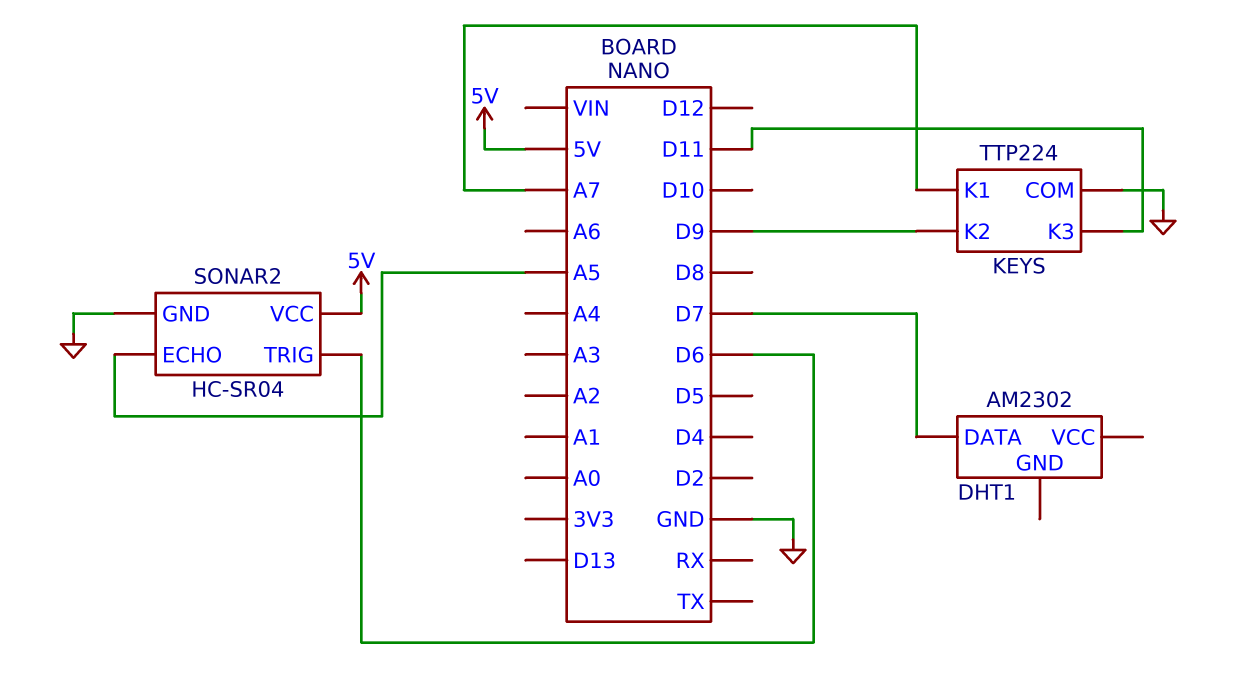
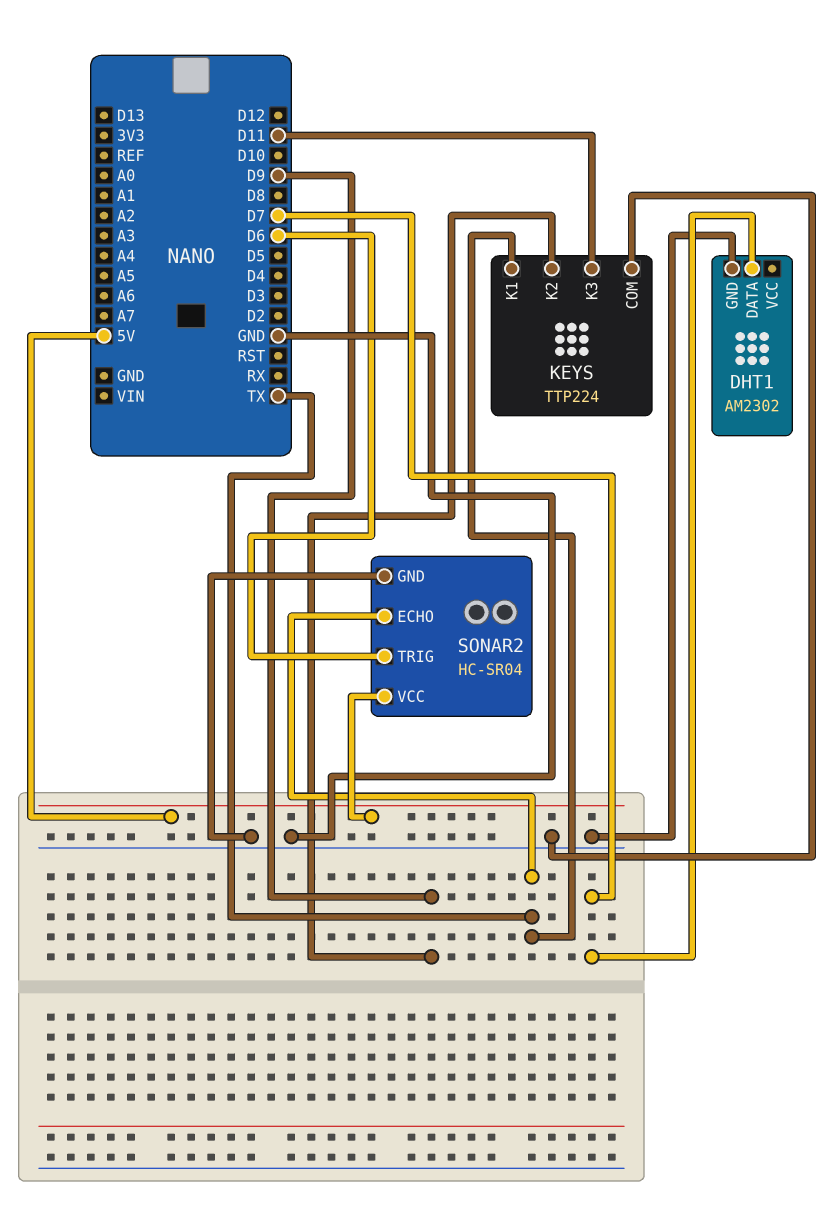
DHT1 pin GND: none -> GND
KEYS pin K1: A7 -> TX
SONAR2 pin ECHO: A5 -> TX

